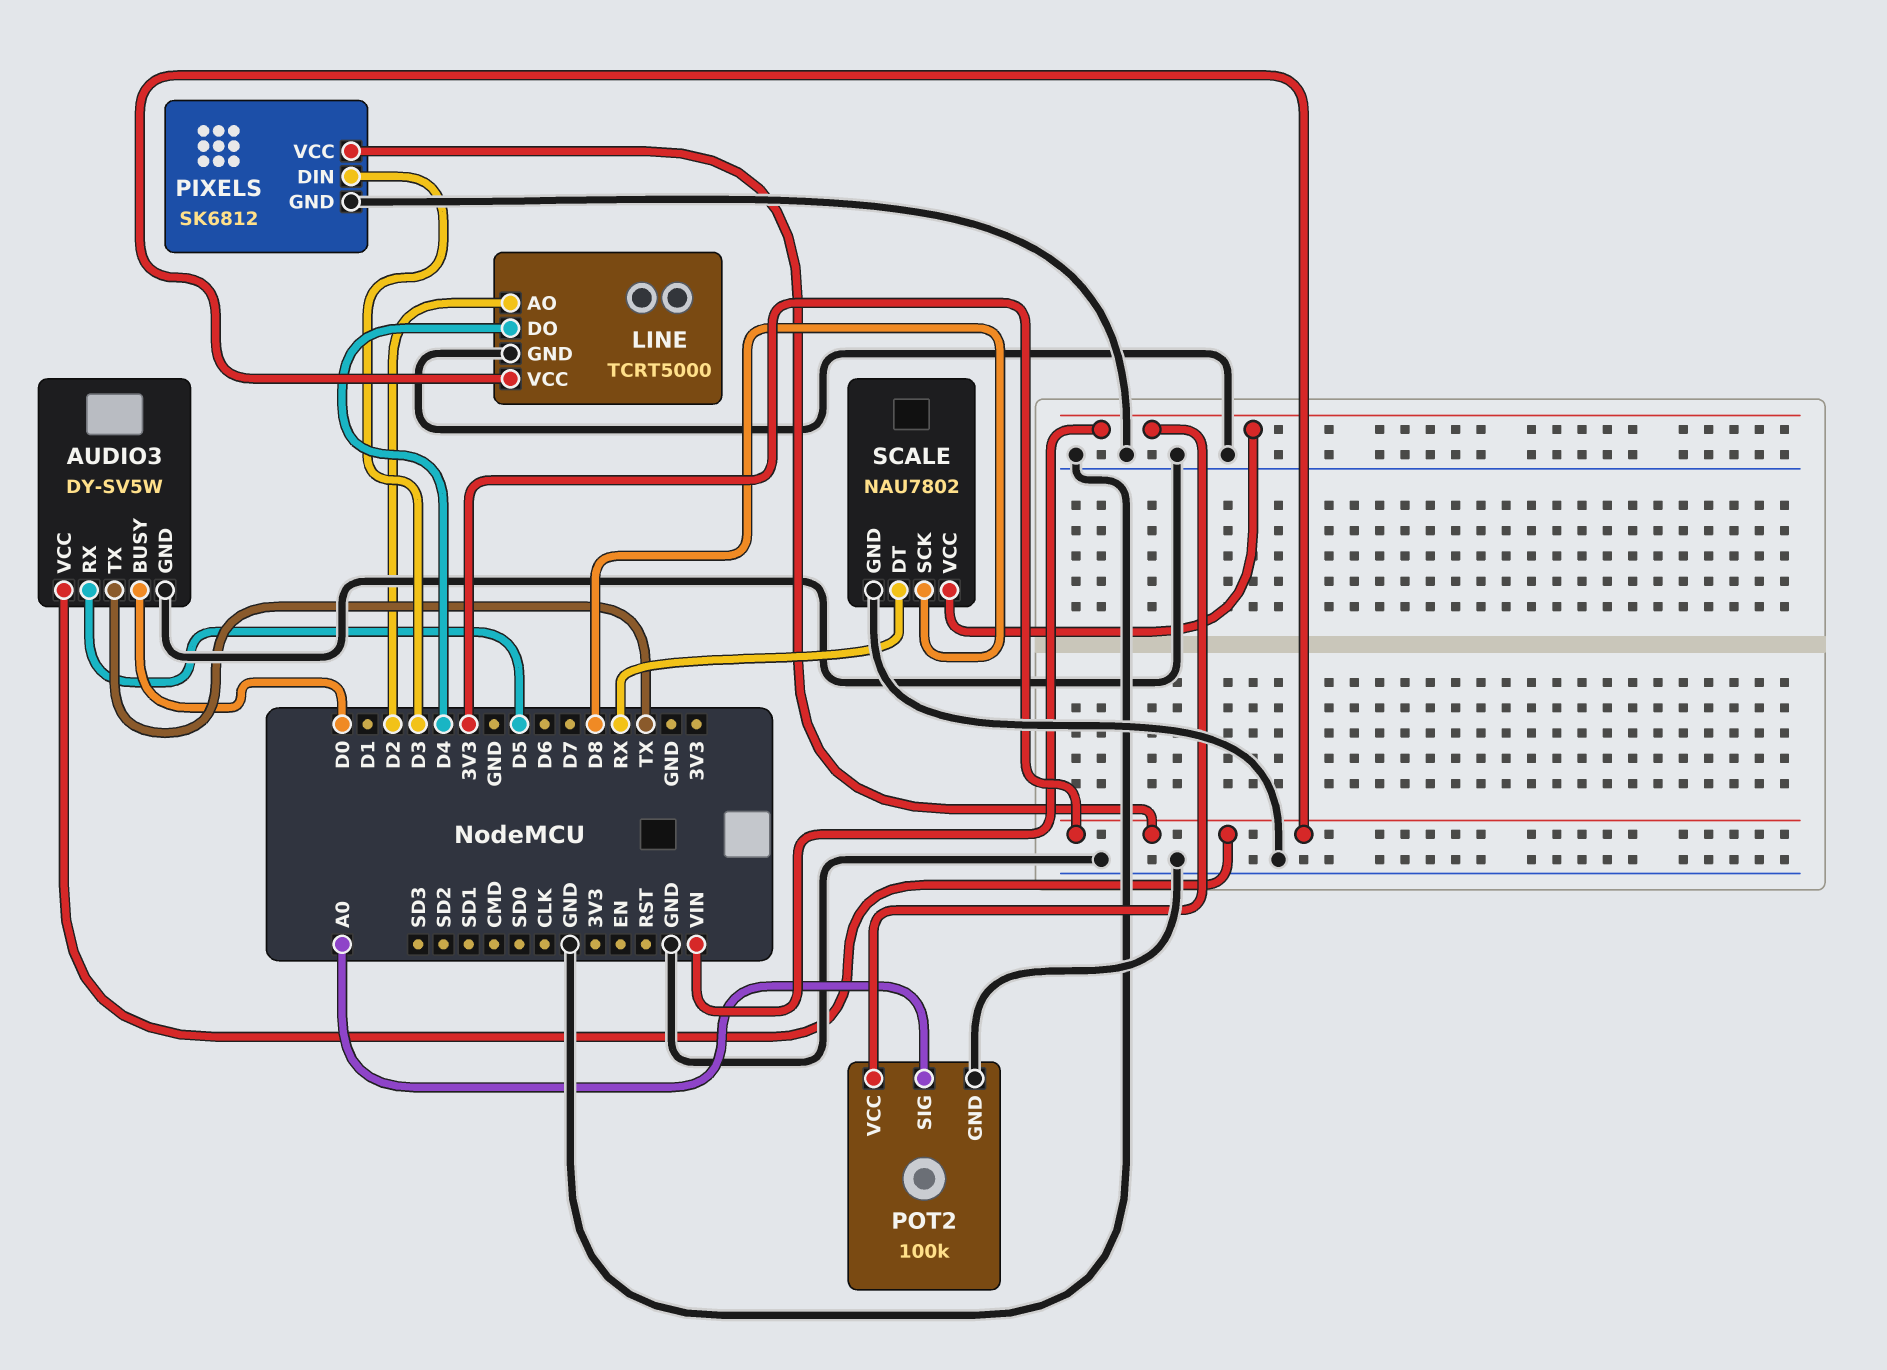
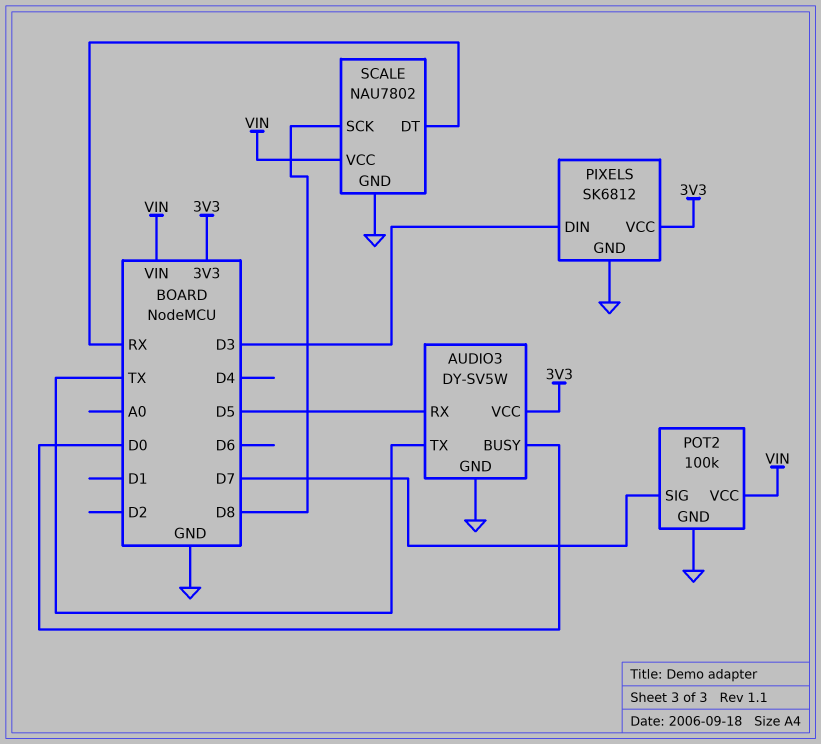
LINE: TCRT5000 -> none
LINE pin AO: D2 -> none
LINE pin DO: D4 -> none
LINE pin GND: GND -> none
LINE pin VCC: 3V3 -> none
POT2 pin SIG: A0 -> D7

